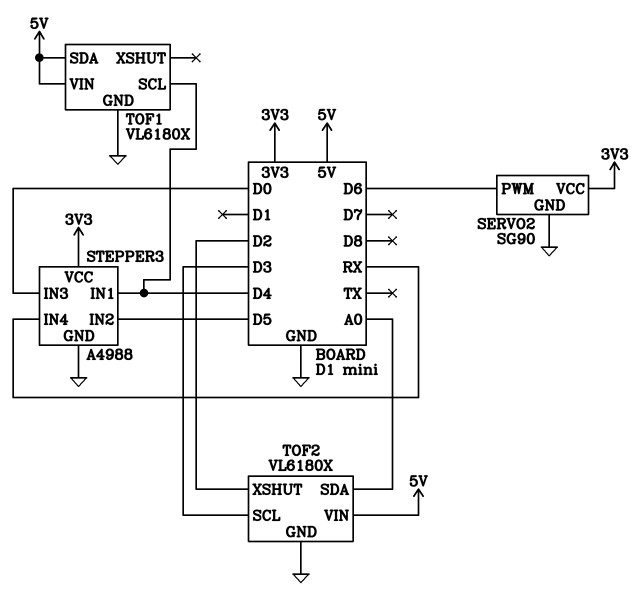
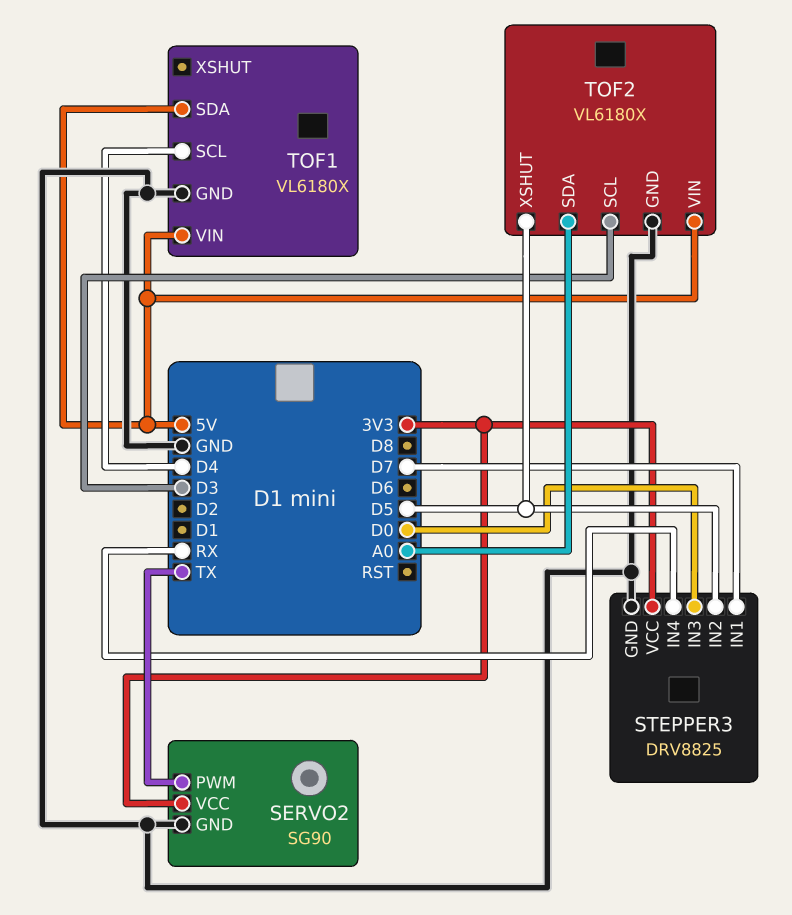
SERVO2 pin PWM: D6 -> TX
STEPPER3: A4988 -> DRV8825
STEPPER3 pin IN1: D4 -> D7
TOF2 pin XSHUT: D2 -> D5

